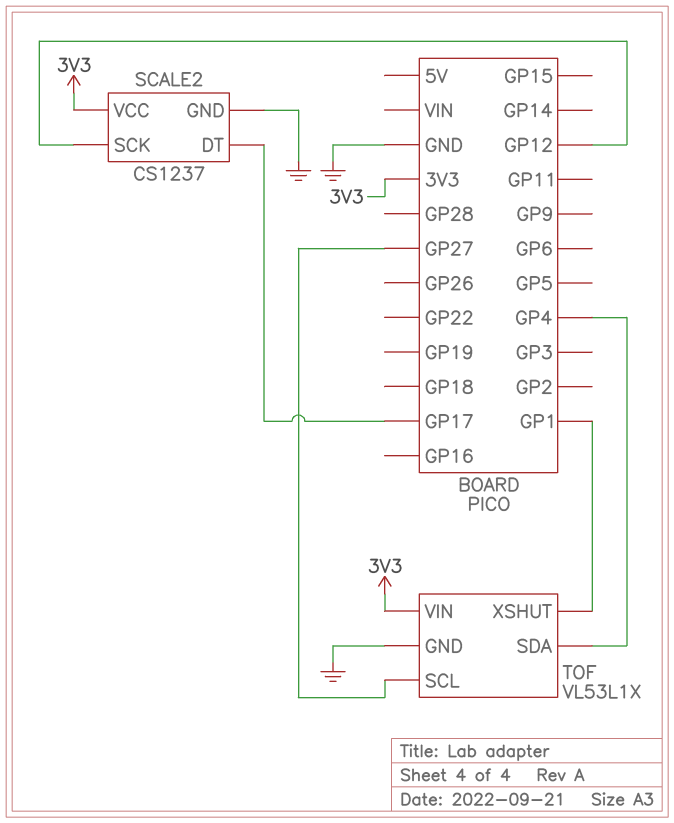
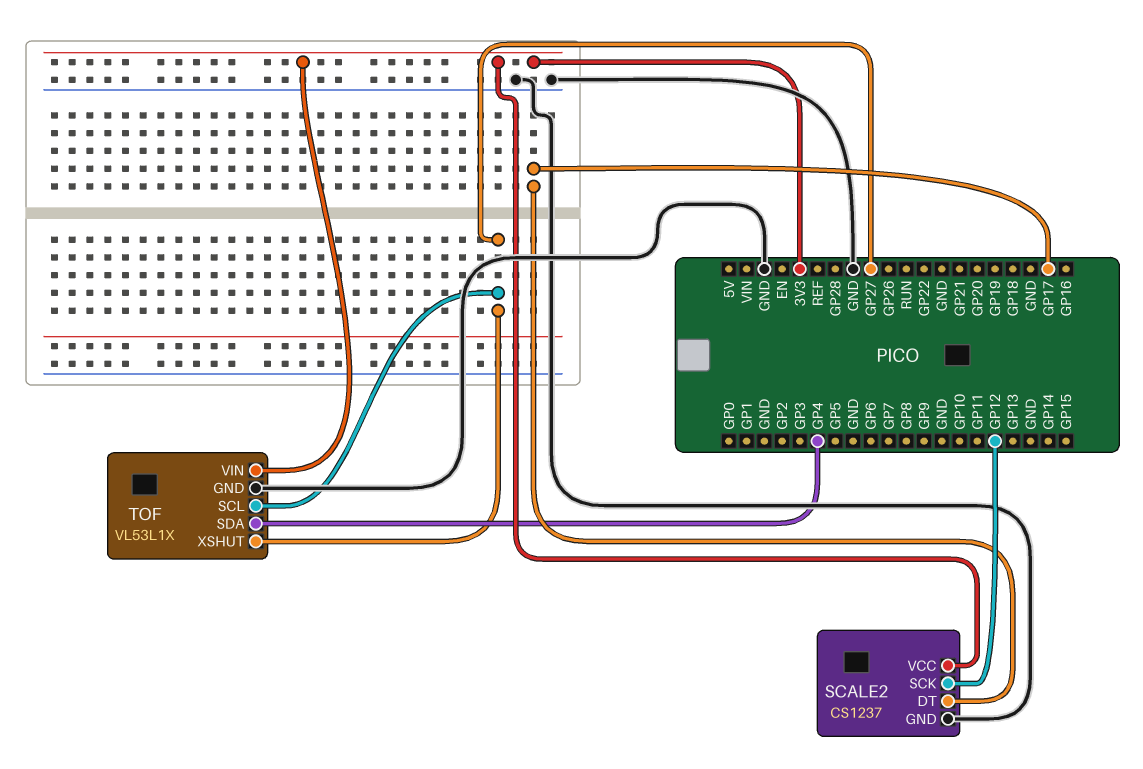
TOF pin XSHUT: GP1 -> GP27

